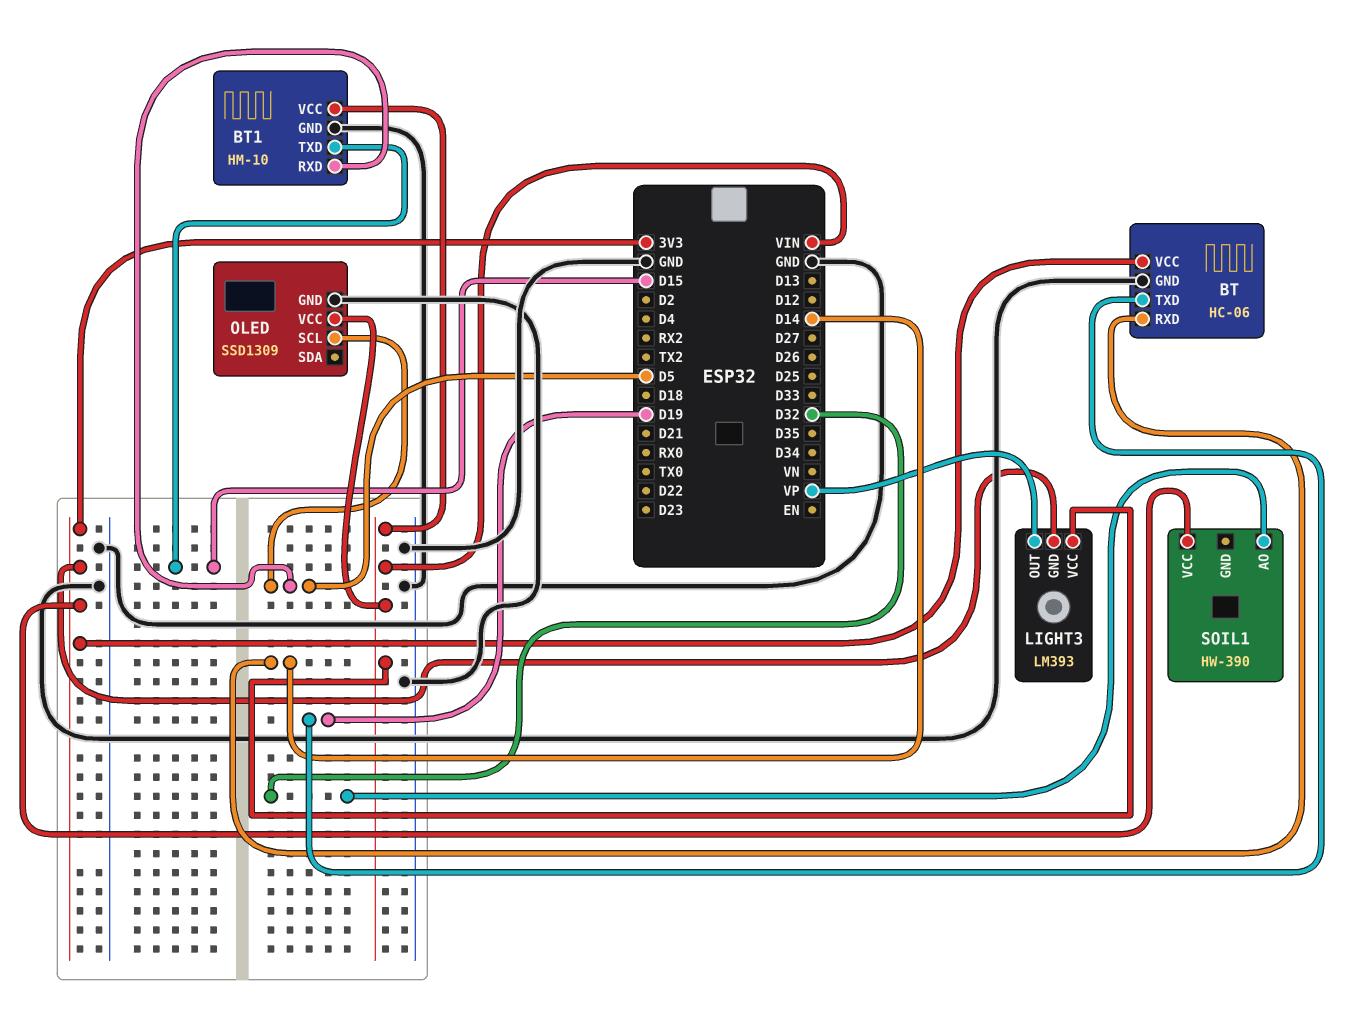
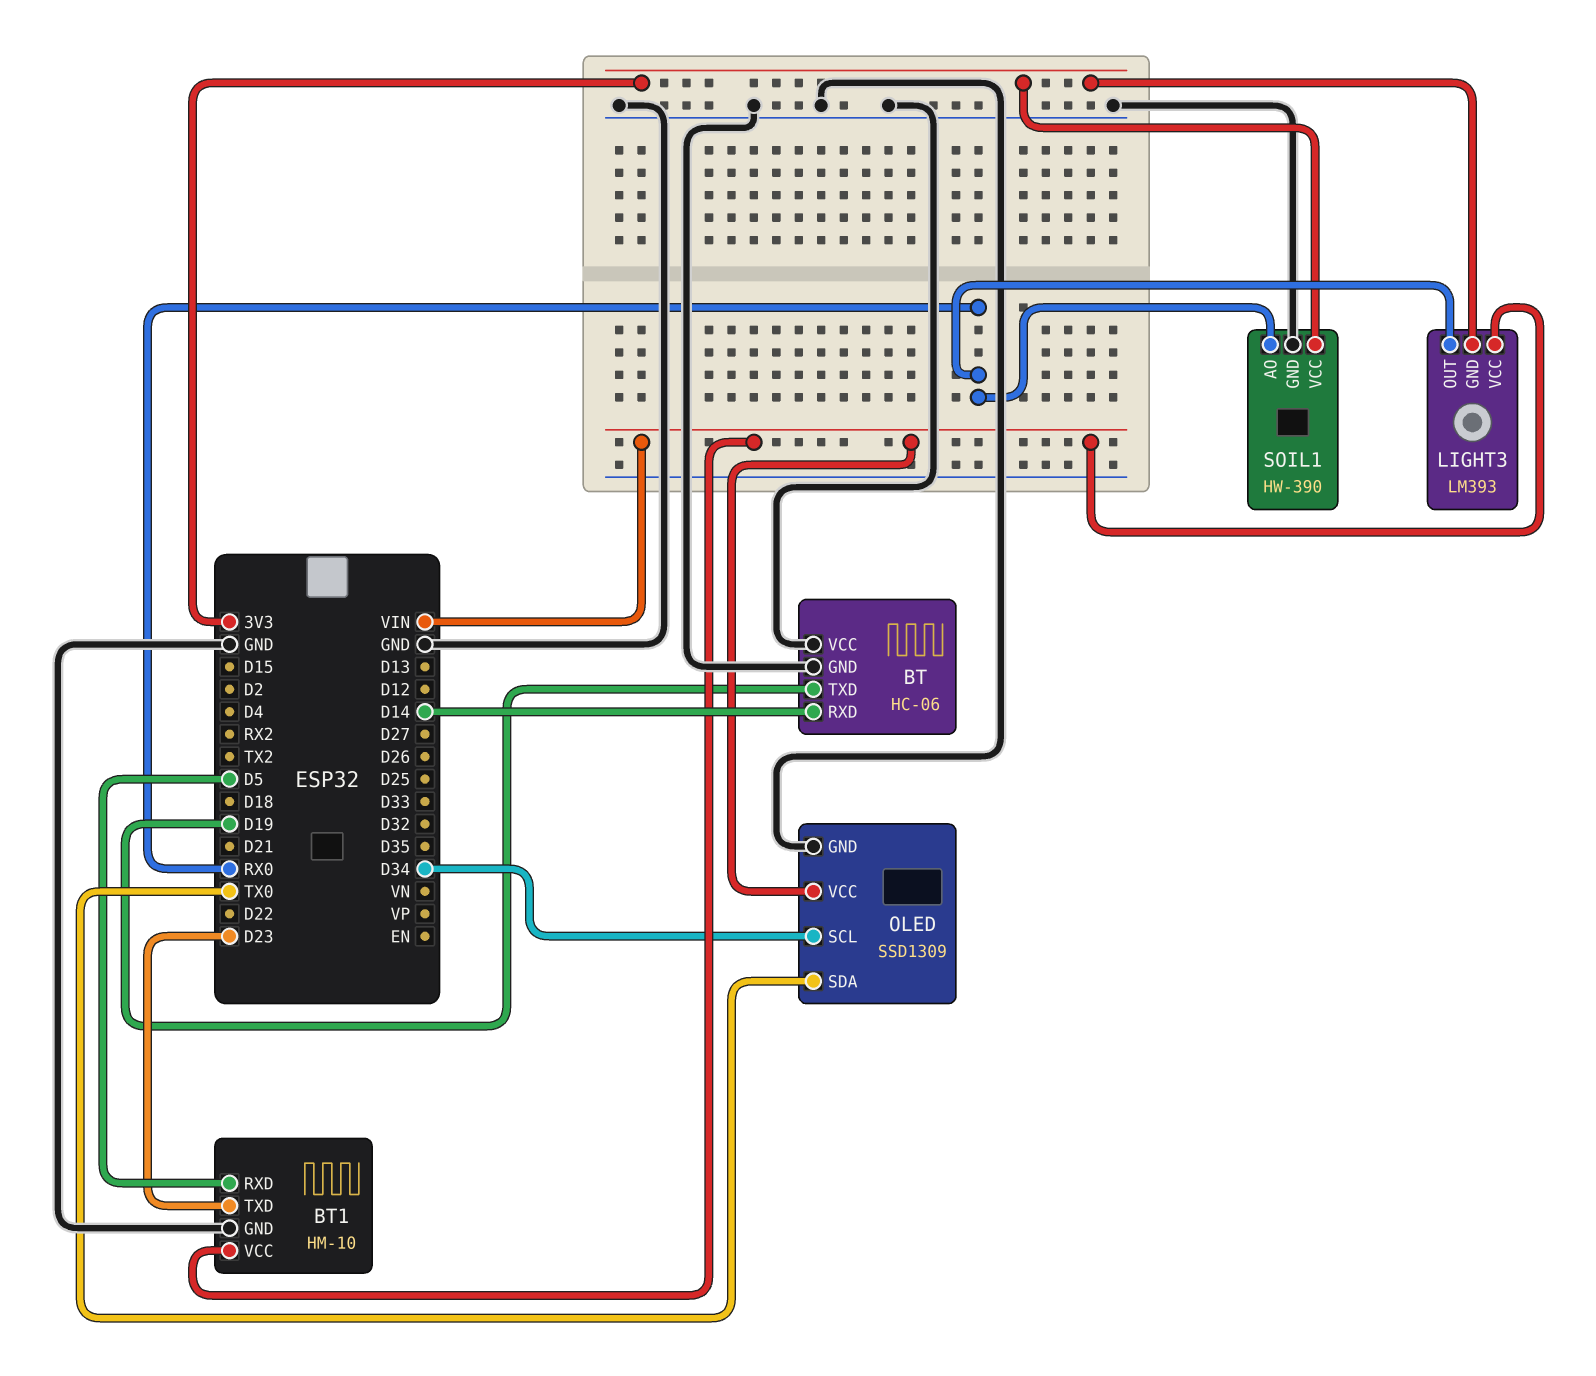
BT pin VCC: 3V3 -> GND
BT1 pin TXD: D15 -> D23
LIGHT3 pin OUT: VP -> RX0
OLED pin SCL: D5 -> D34
OLED pin SDA: none -> TX0
SOIL1 pin AO: D32 -> RX0
SOIL1 pin GND: none -> GND

